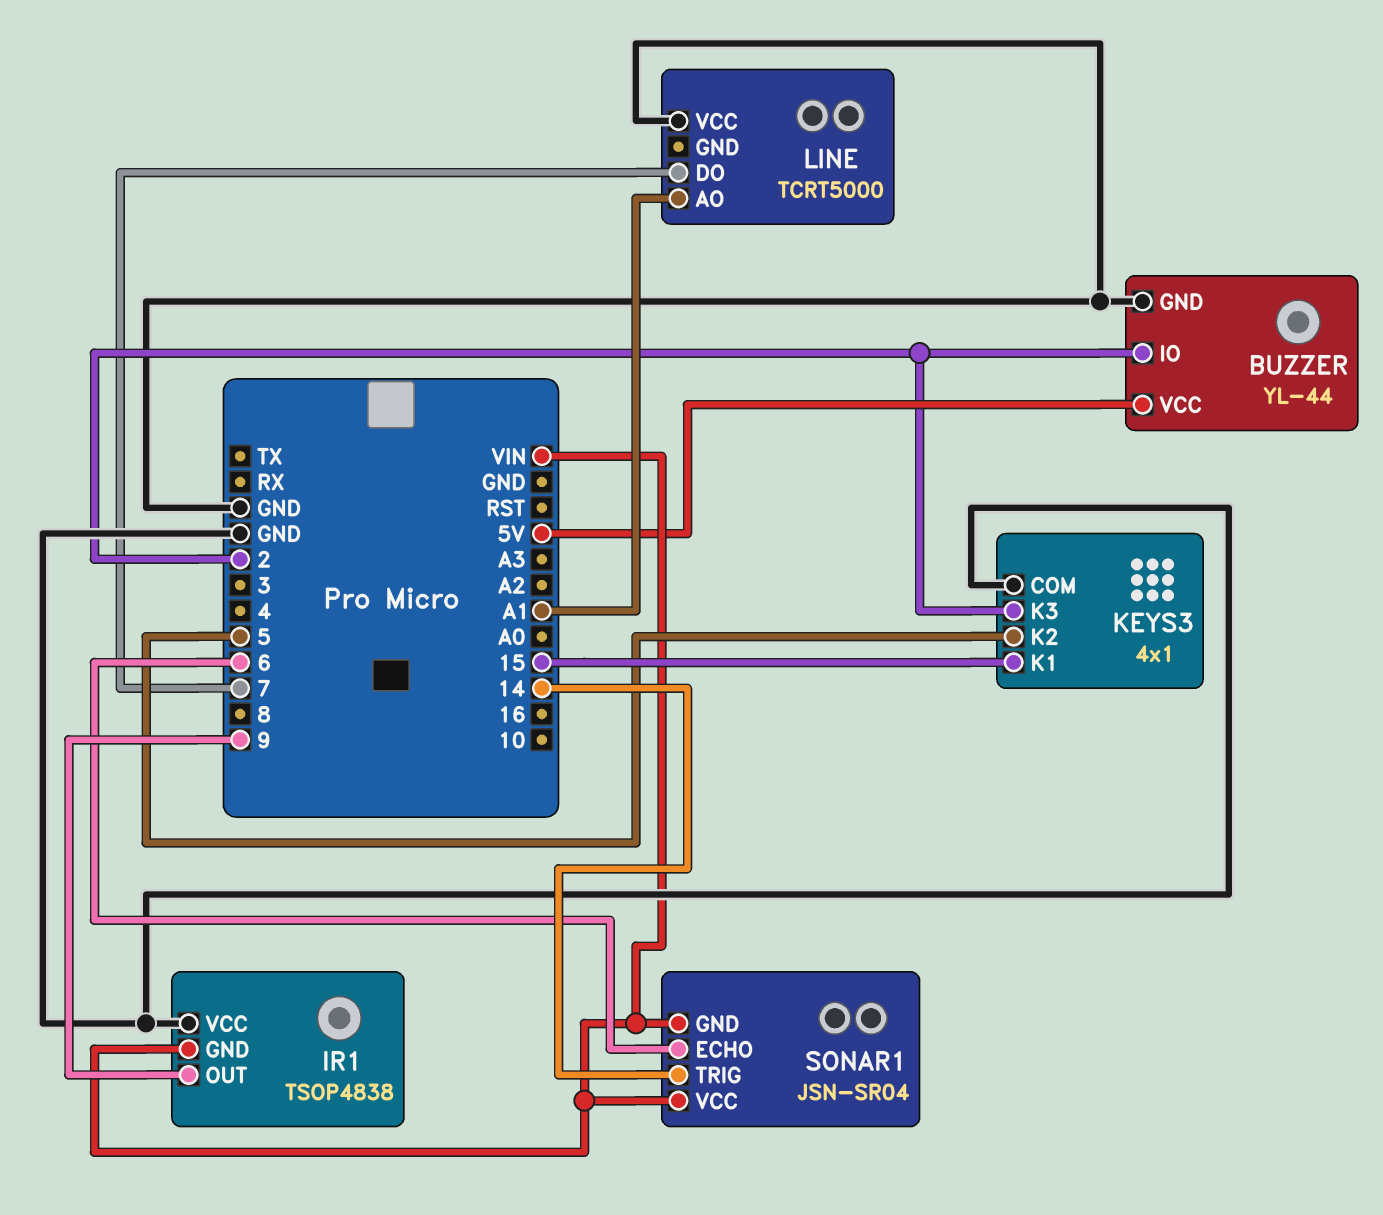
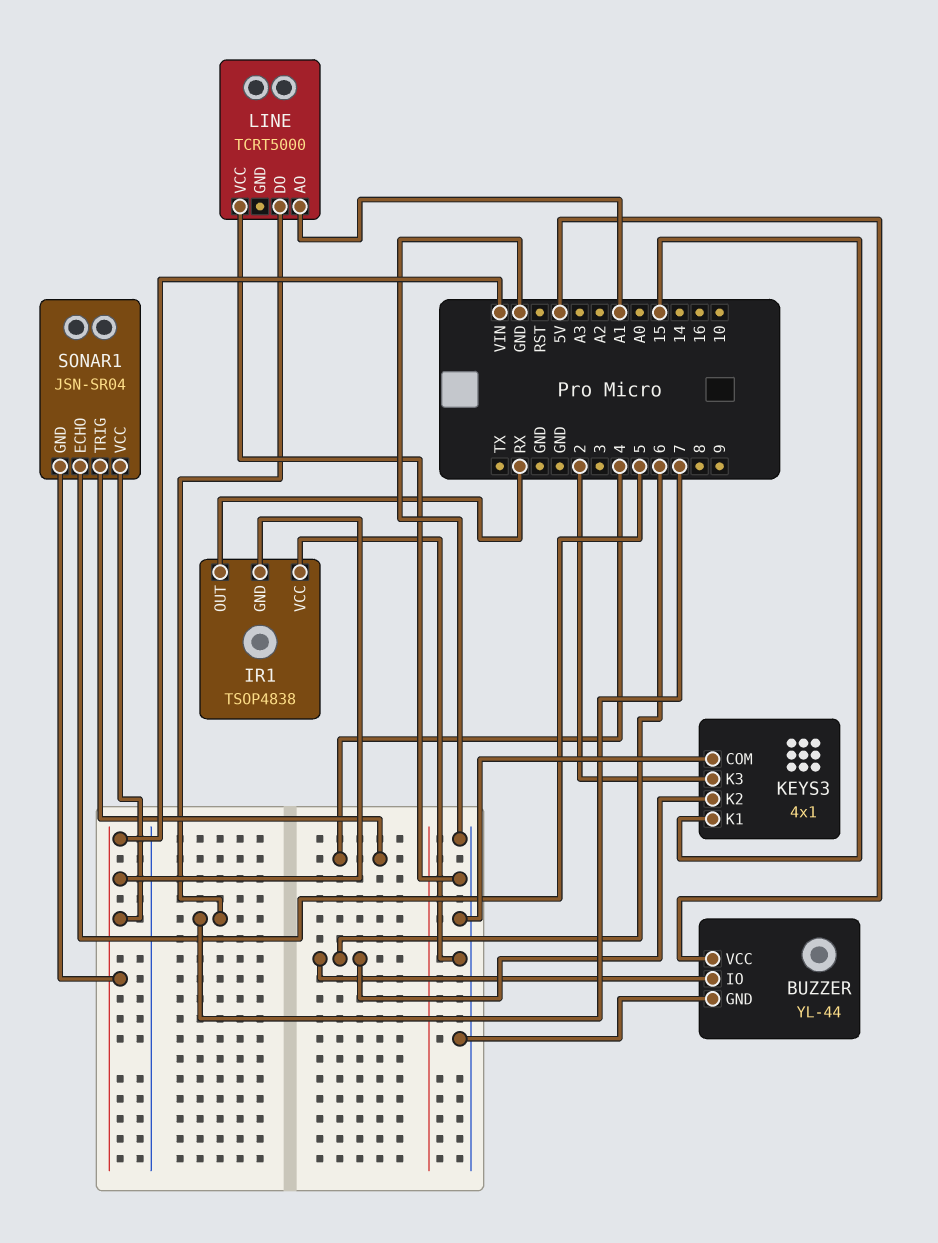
BUZZER pin IO: 2 -> 6
IR1 pin OUT: 9 -> RX
KEYS3 pin K2: 5 -> 6
SONAR1 pin ECHO: 6 -> 5
SONAR1 pin TRIG: 14 -> 4

